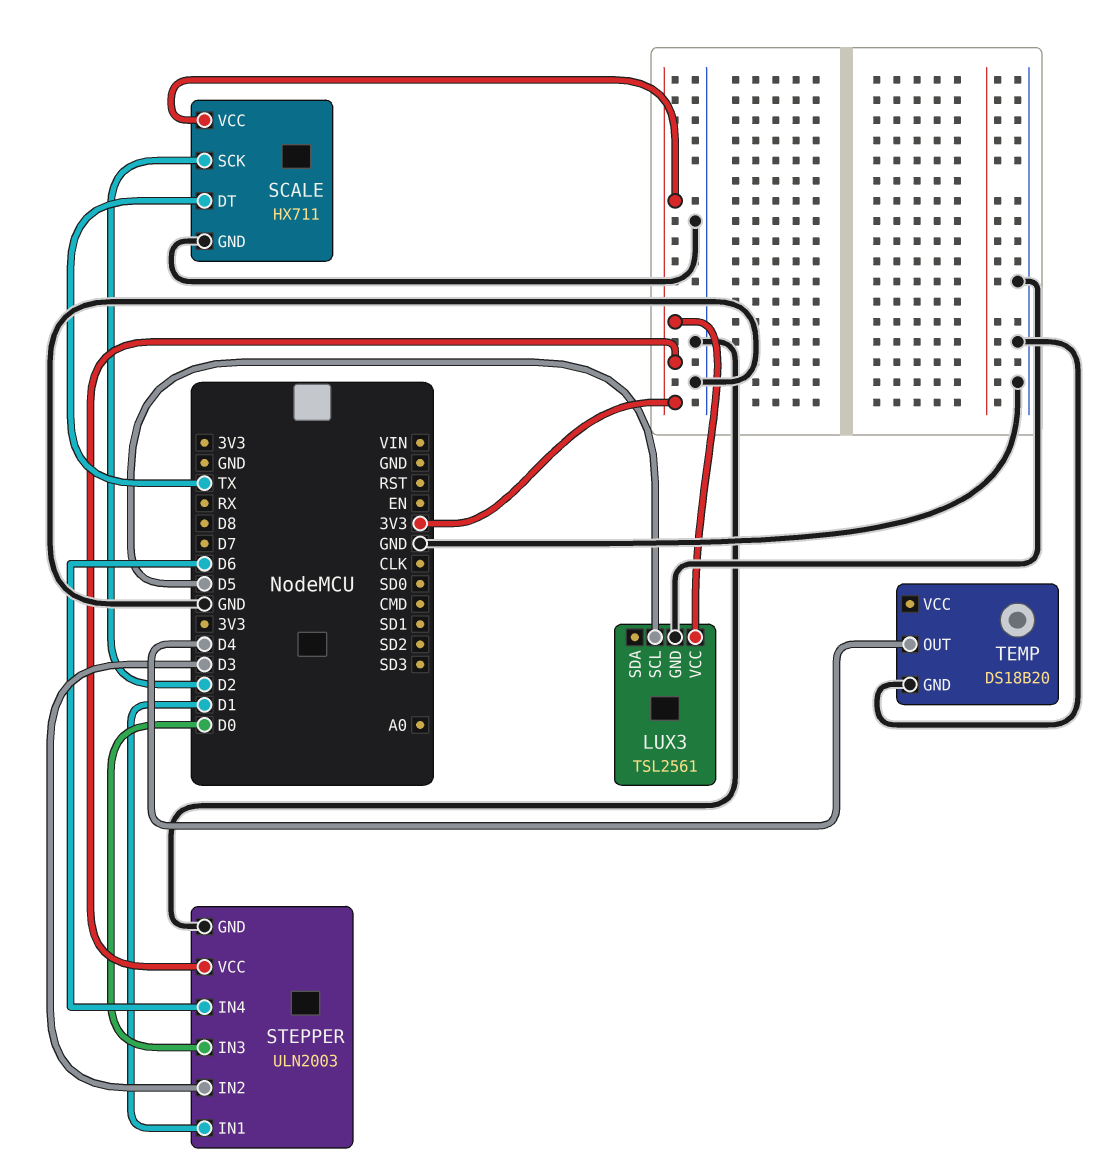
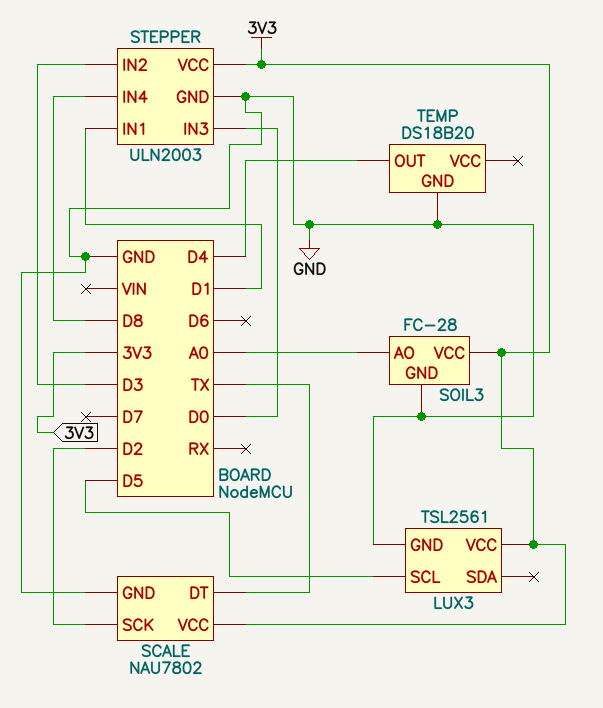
SCALE: HX711 -> NAU7802
SOIL3: none -> FC-28
SOIL3 pin AO: none -> A0
SOIL3 pin GND: none -> GND
SOIL3 pin VCC: none -> 3V3
STEPPER pin IN4: D6 -> D8

